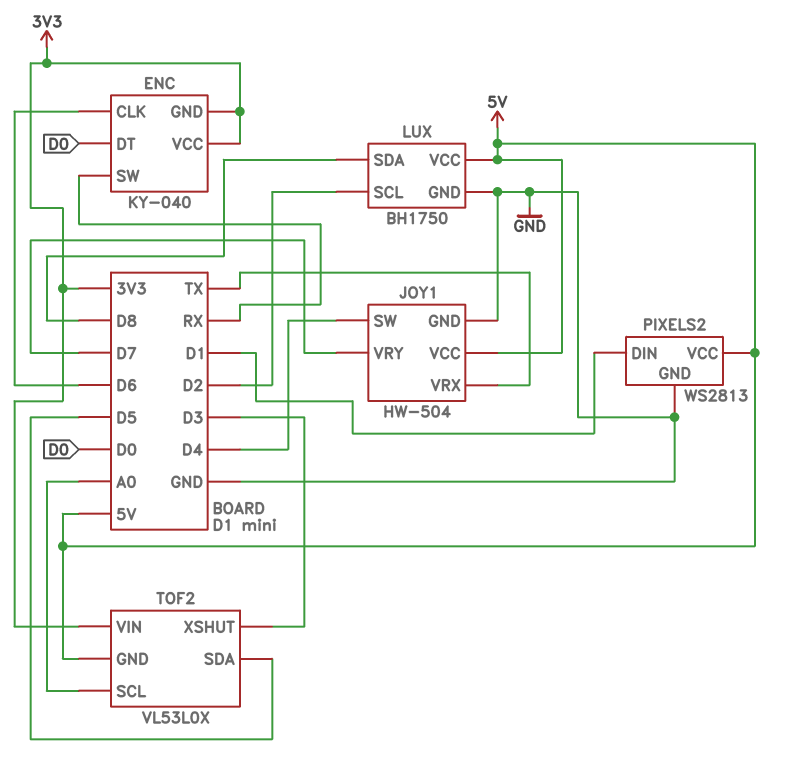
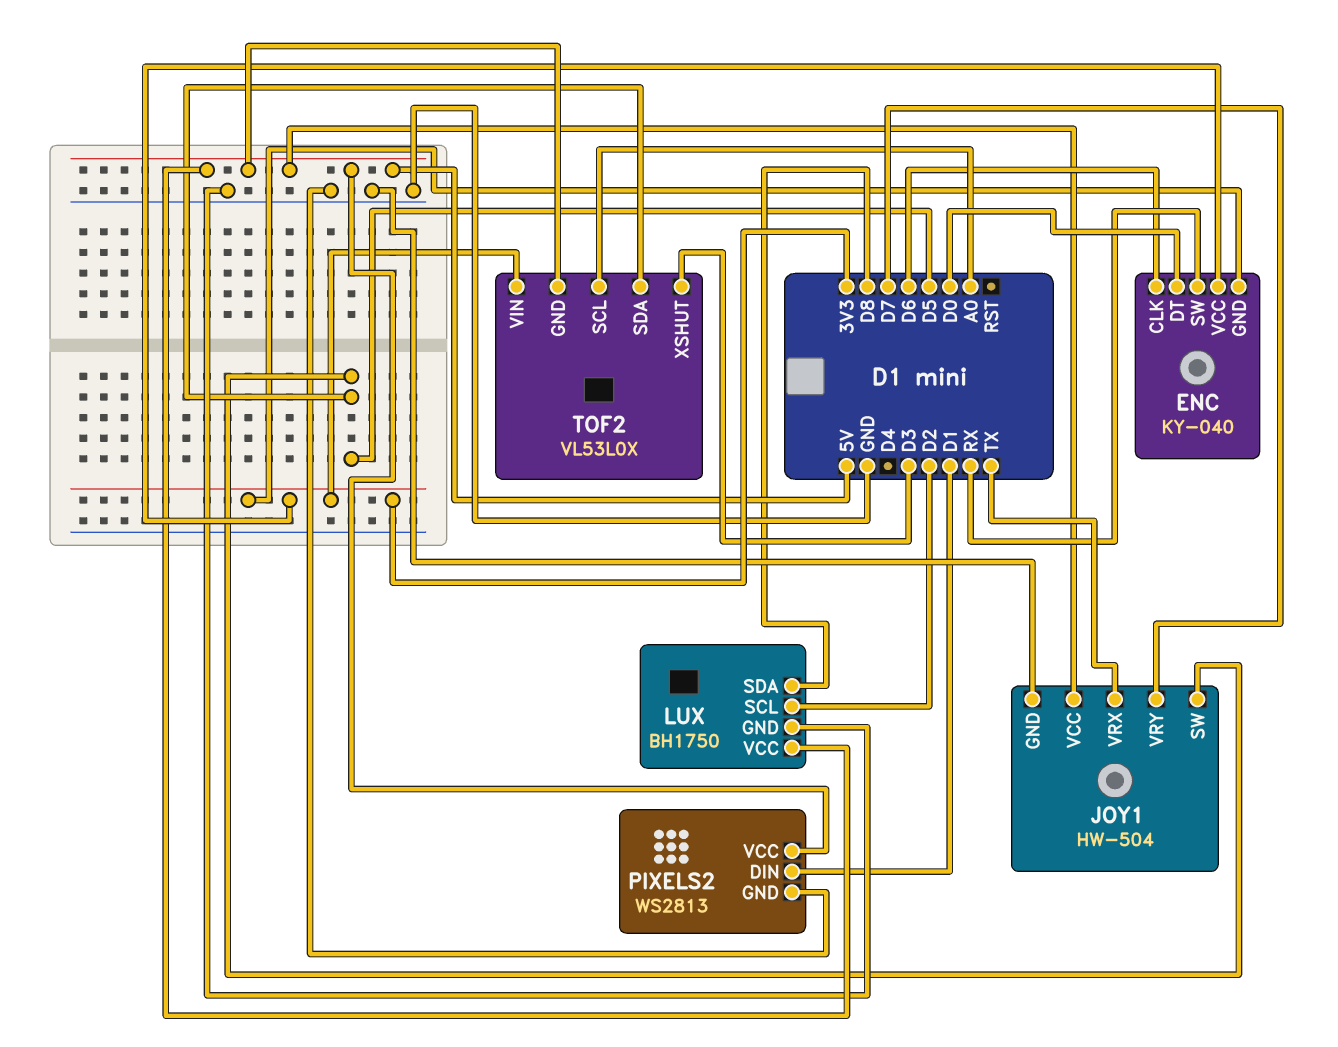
JOY1 pin SW: D4 -> D5

